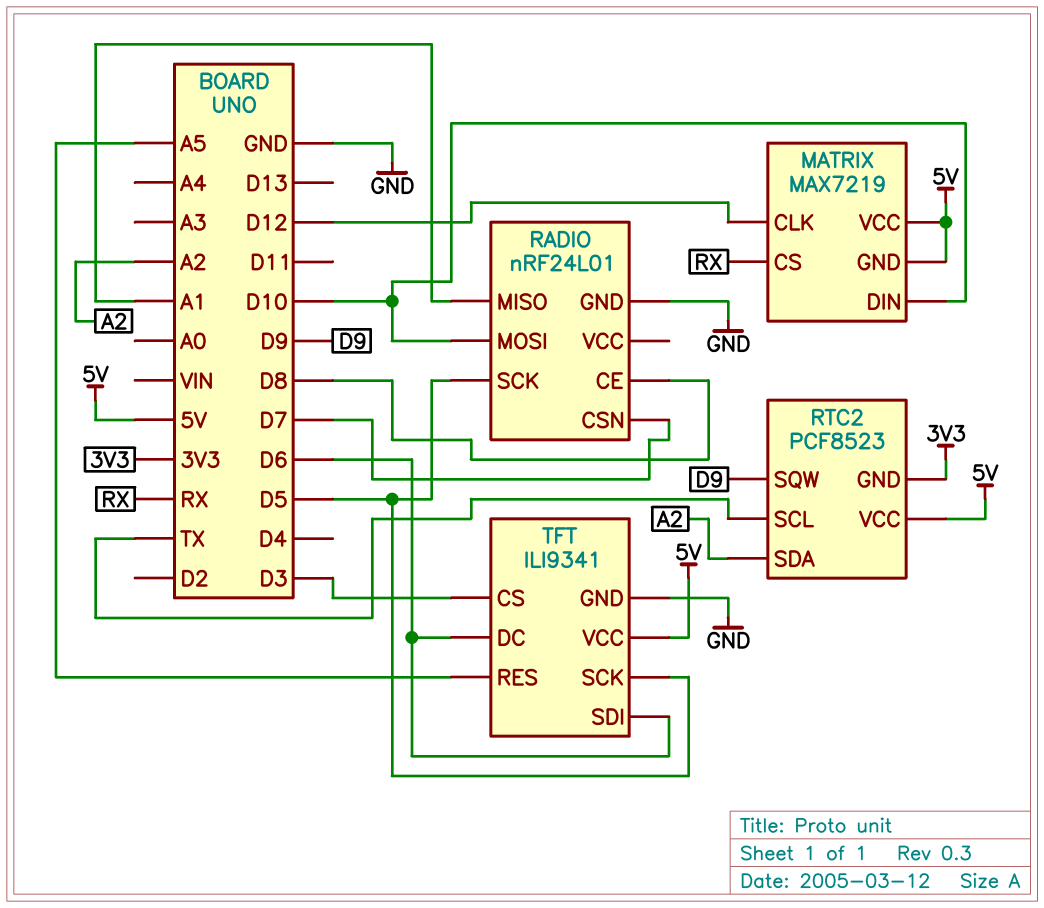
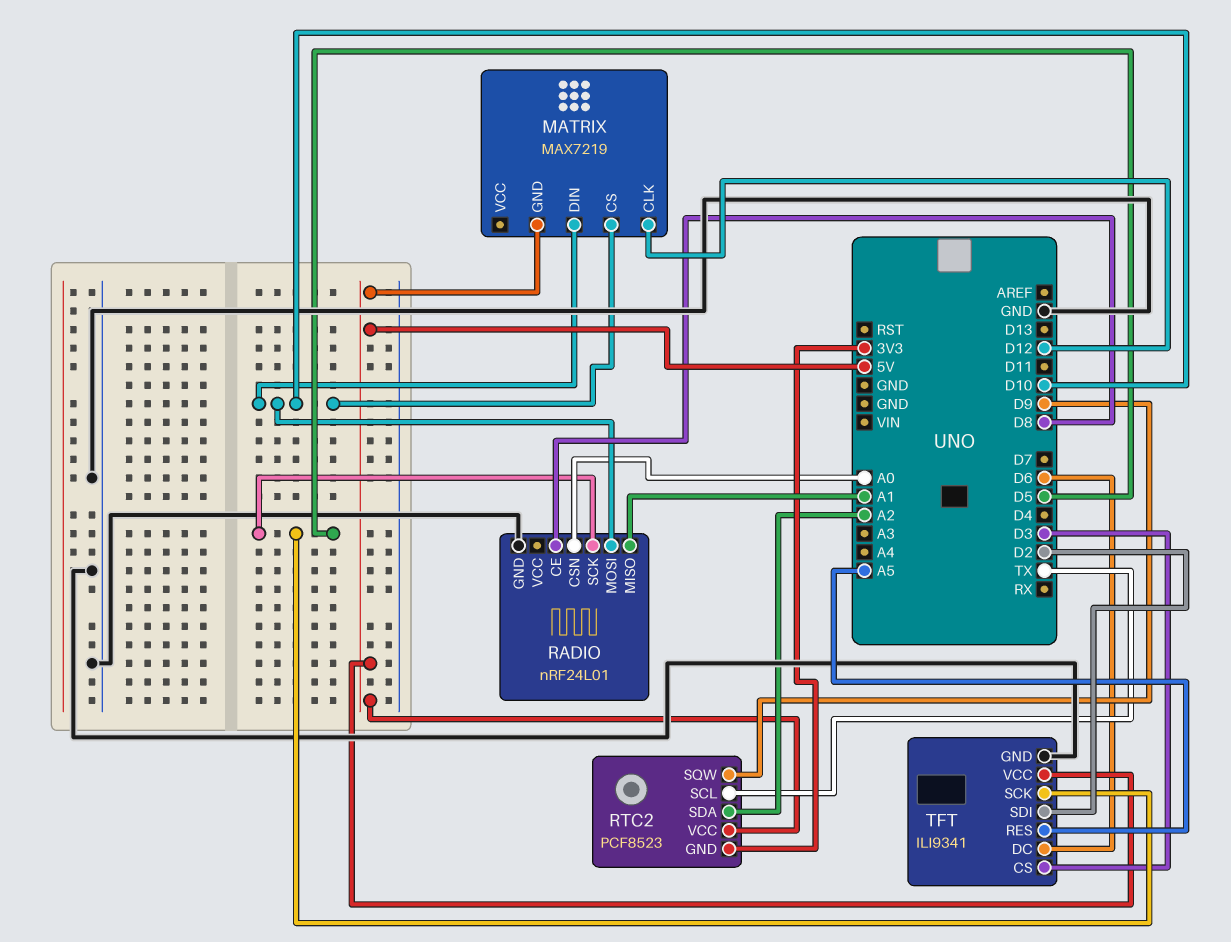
MATRIX pin CS: RX -> D10
MATRIX pin VCC: 5V -> none
RADIO pin CSN: D7 -> A0
TFT pin SDI: D6 -> D2

